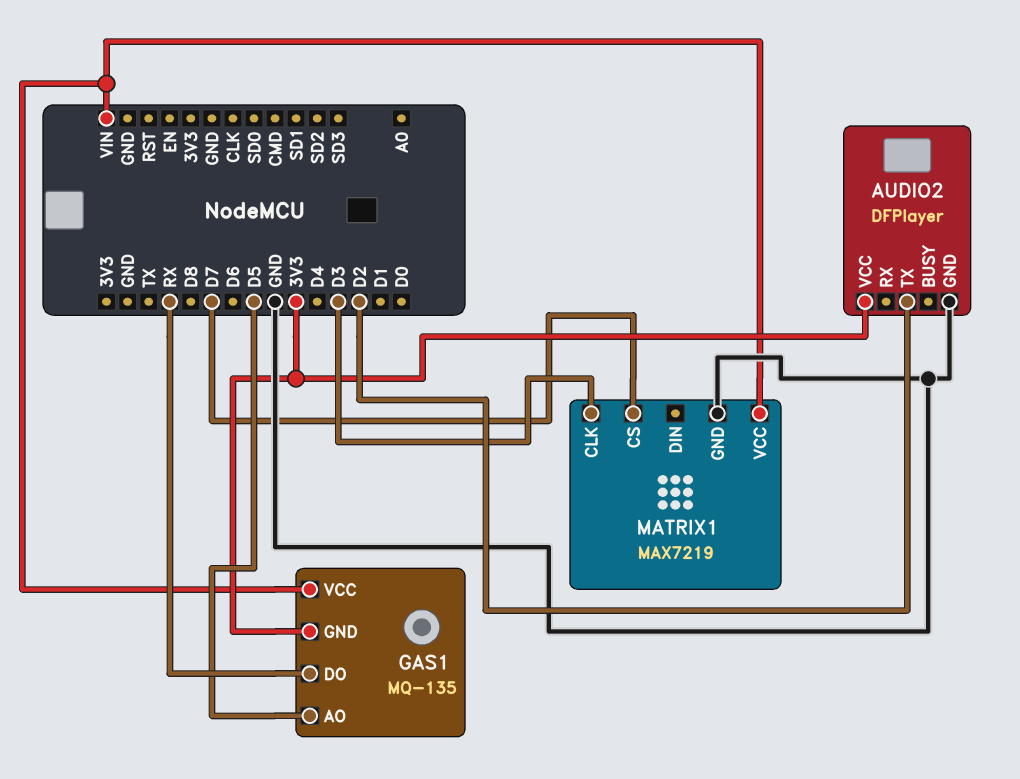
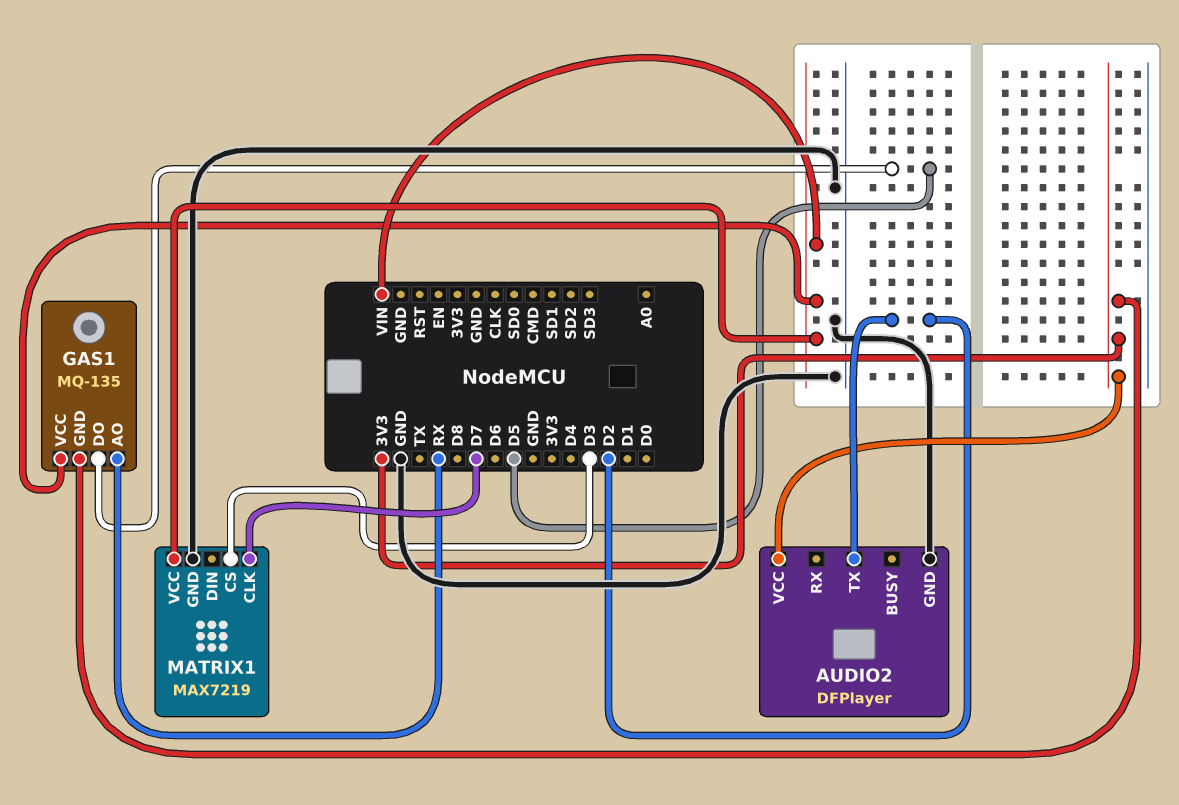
GAS1 pin AO: D5 -> RX
GAS1 pin DO: RX -> D5
MATRIX1 pin CLK: D3 -> D7
MATRIX1 pin CS: D7 -> D3

